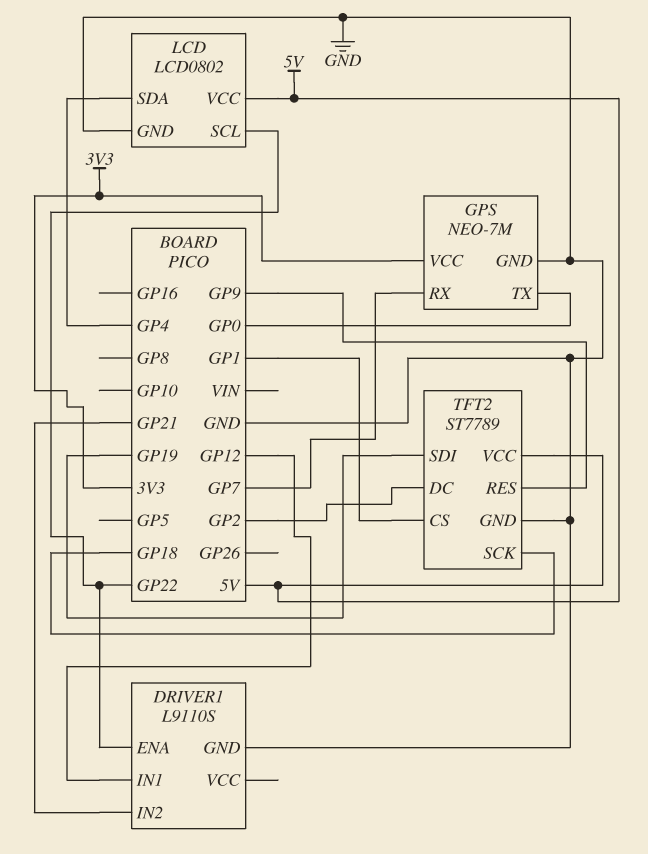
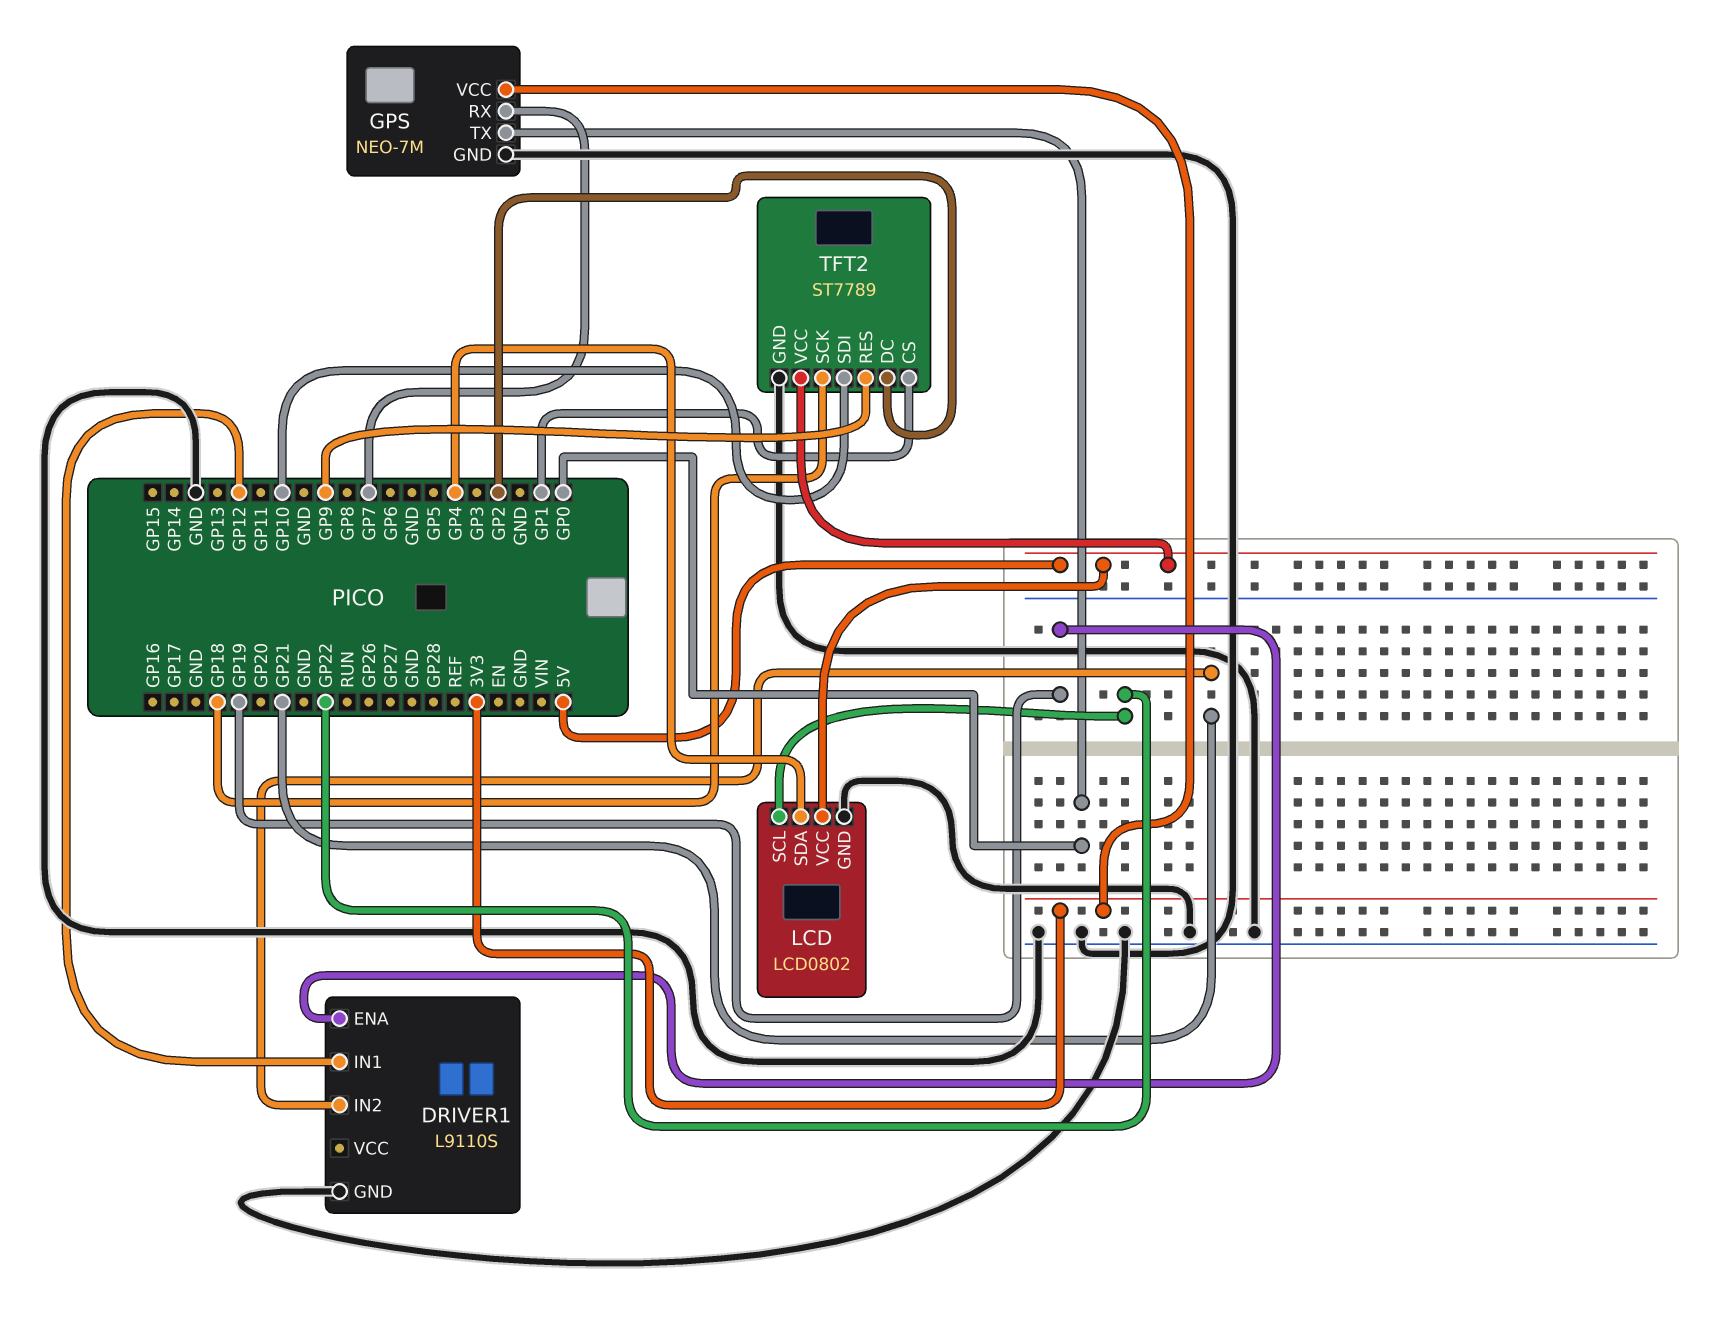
DRIVER1 pin ENA: GP22 -> GP19
TFT2 pin SDI: GP19 -> GP10

